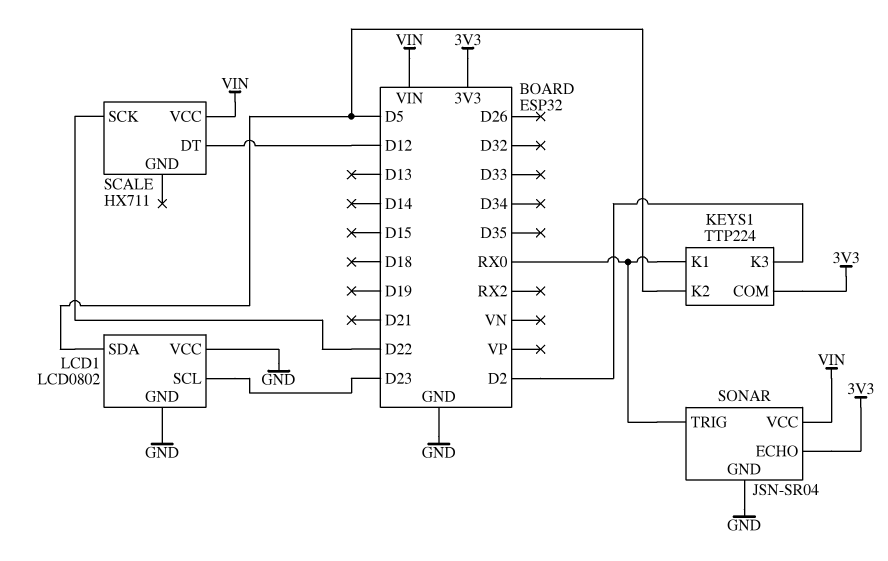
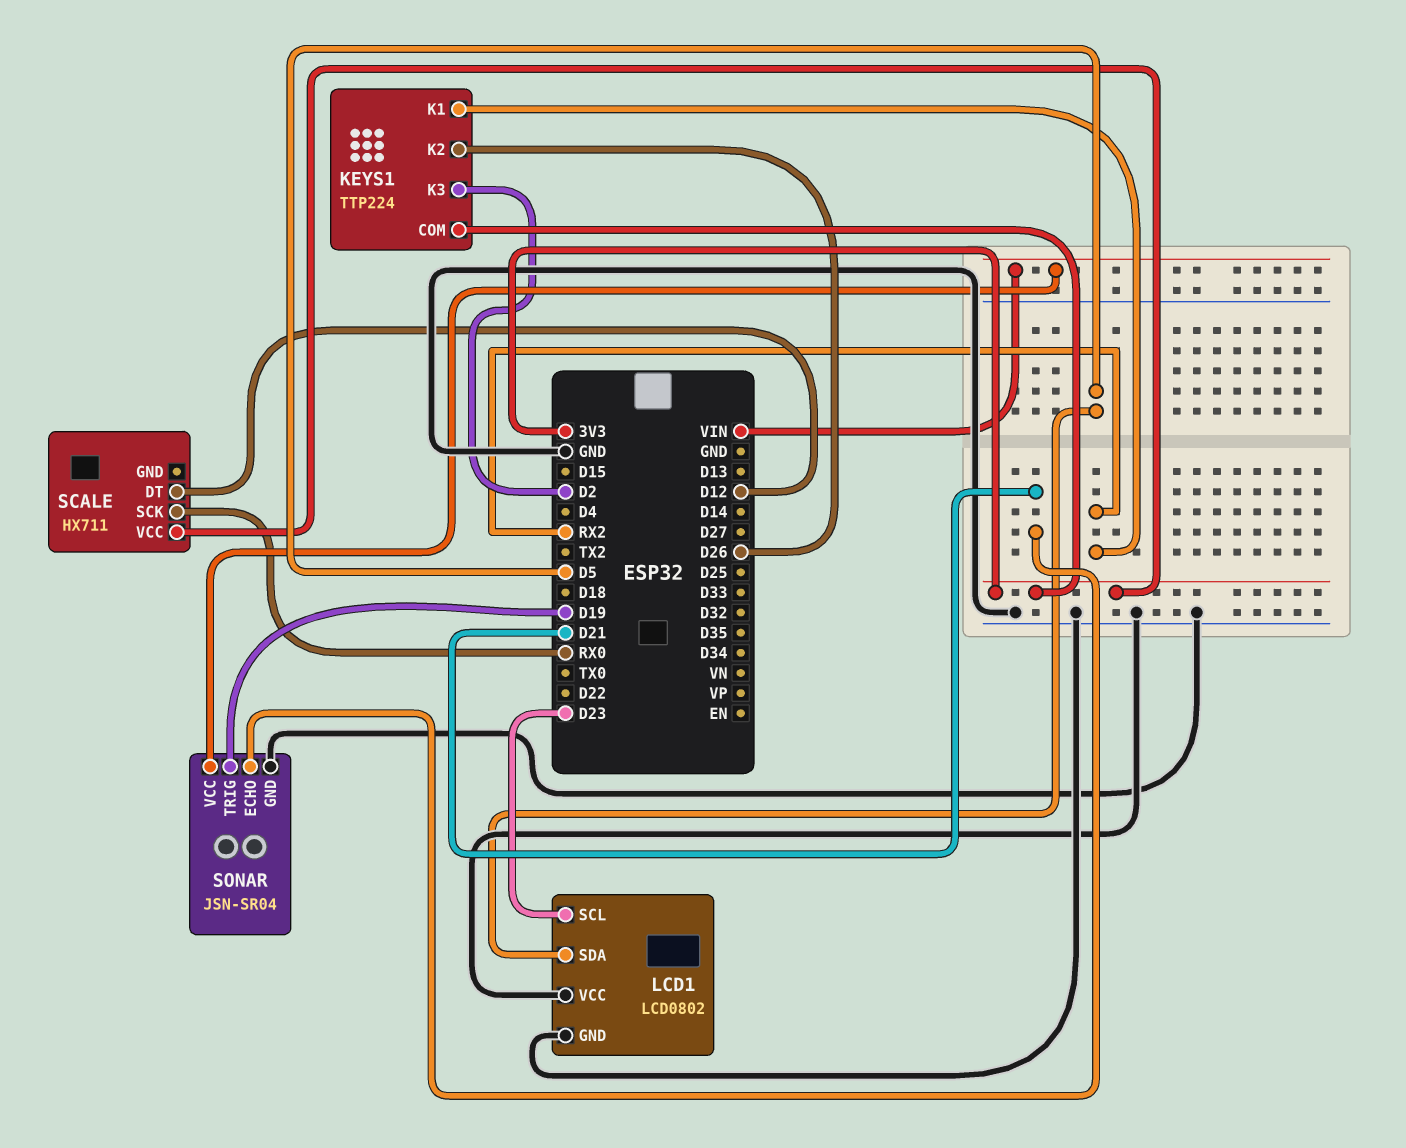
KEYS1 pin K1: RX0 -> RX2
KEYS1 pin K2: D5 -> D26
SCALE pin SCK: D22 -> RX0
SCALE pin VCC: VIN -> 3V3
SONAR pin ECHO: 3V3 -> D21
SONAR pin TRIG: RX0 -> D19

